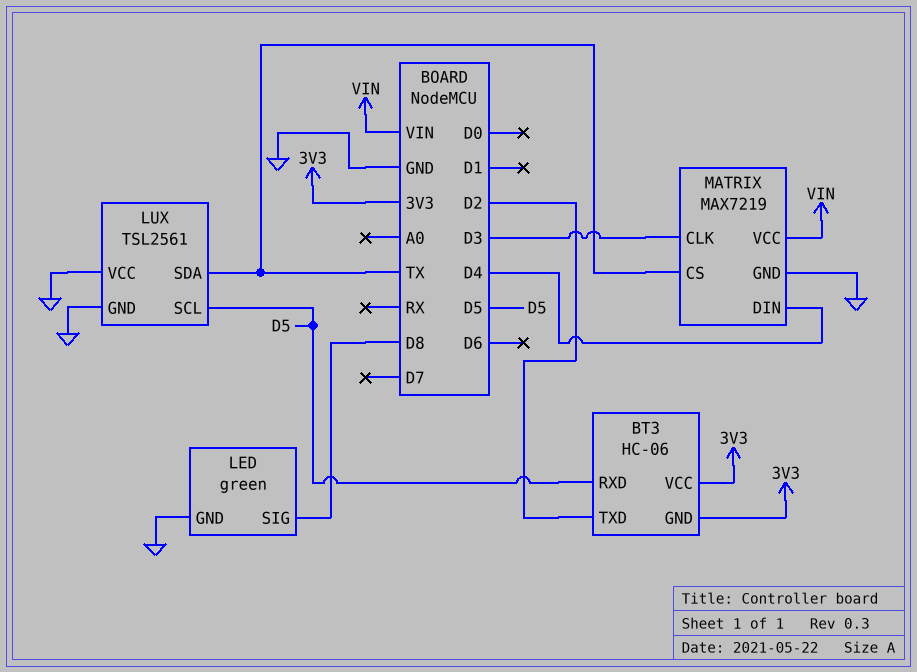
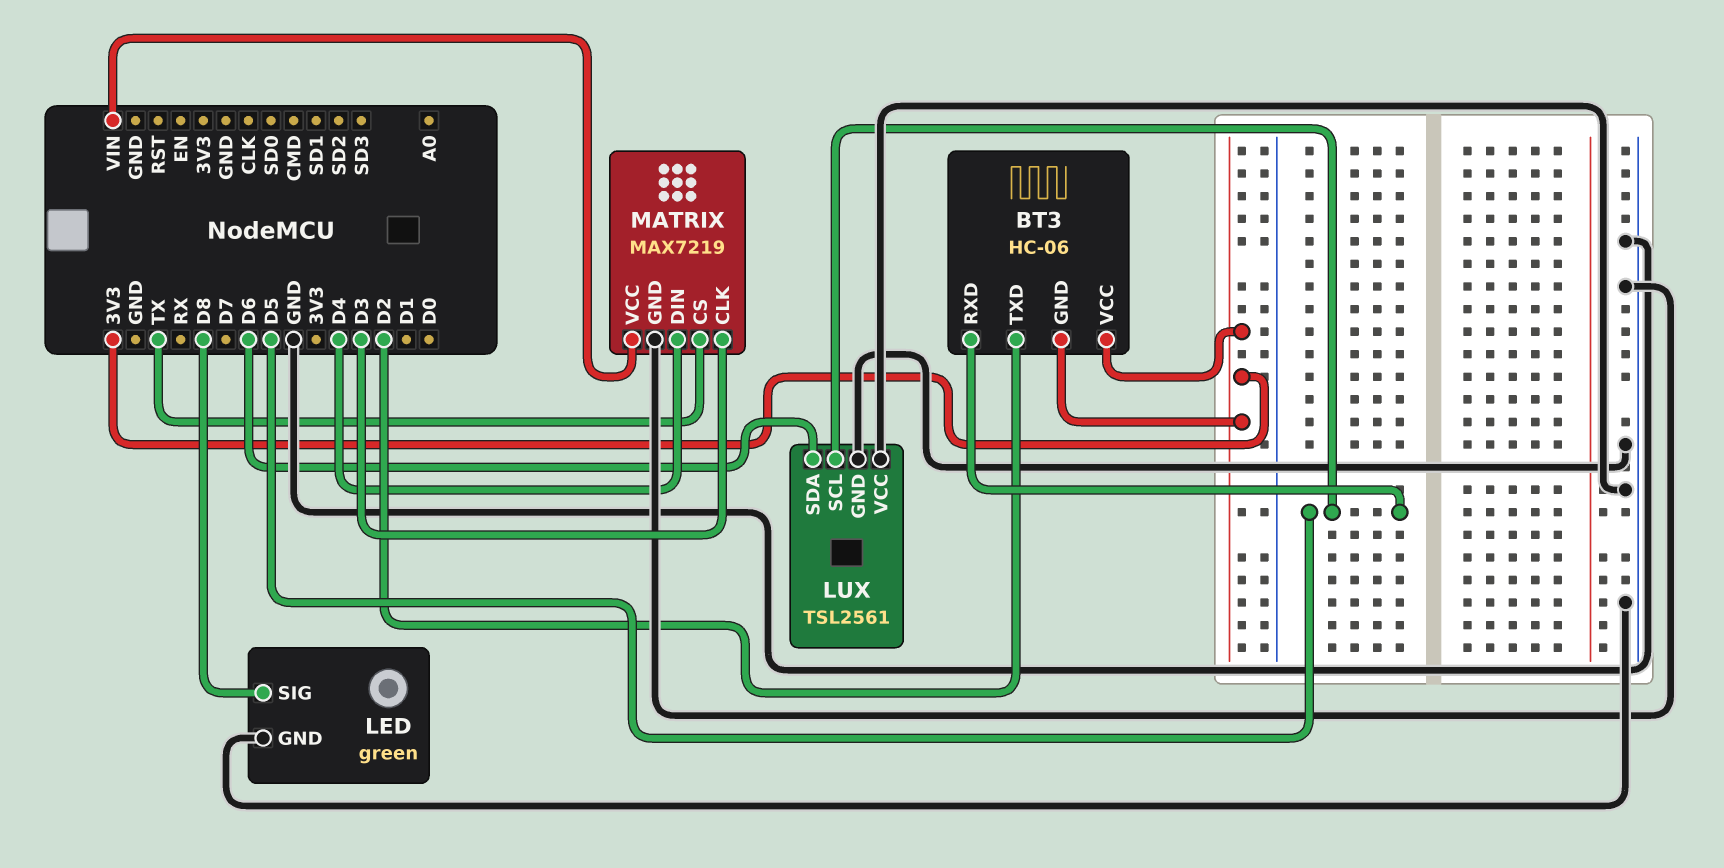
LUX pin SDA: TX -> D6

